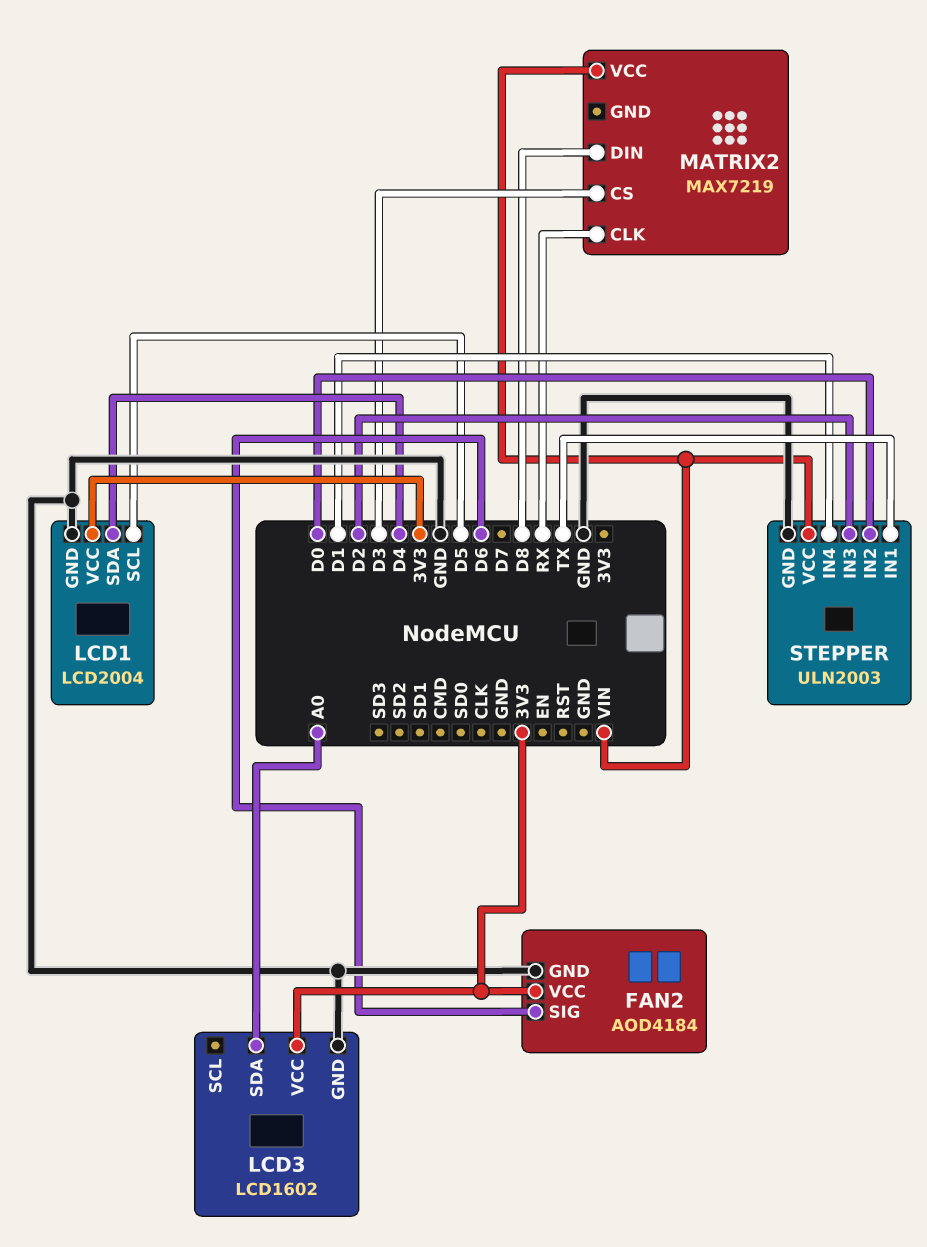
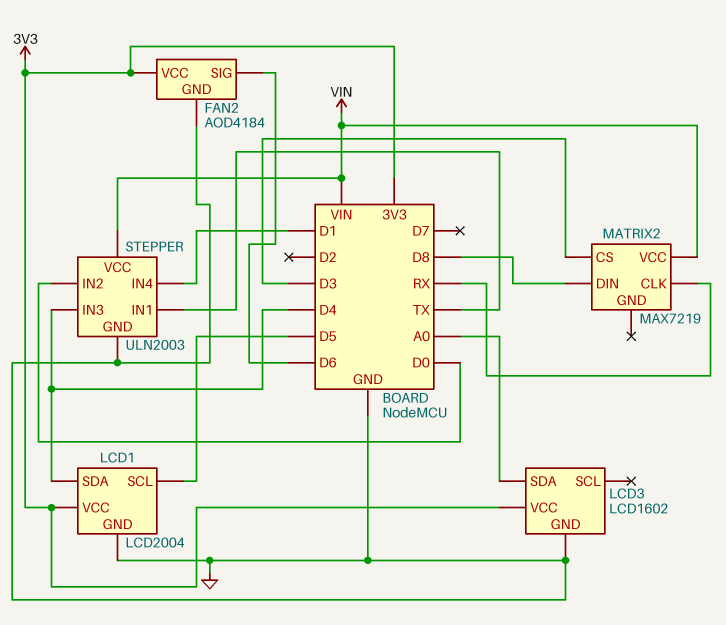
STEPPER pin IN3: D2 -> D4

